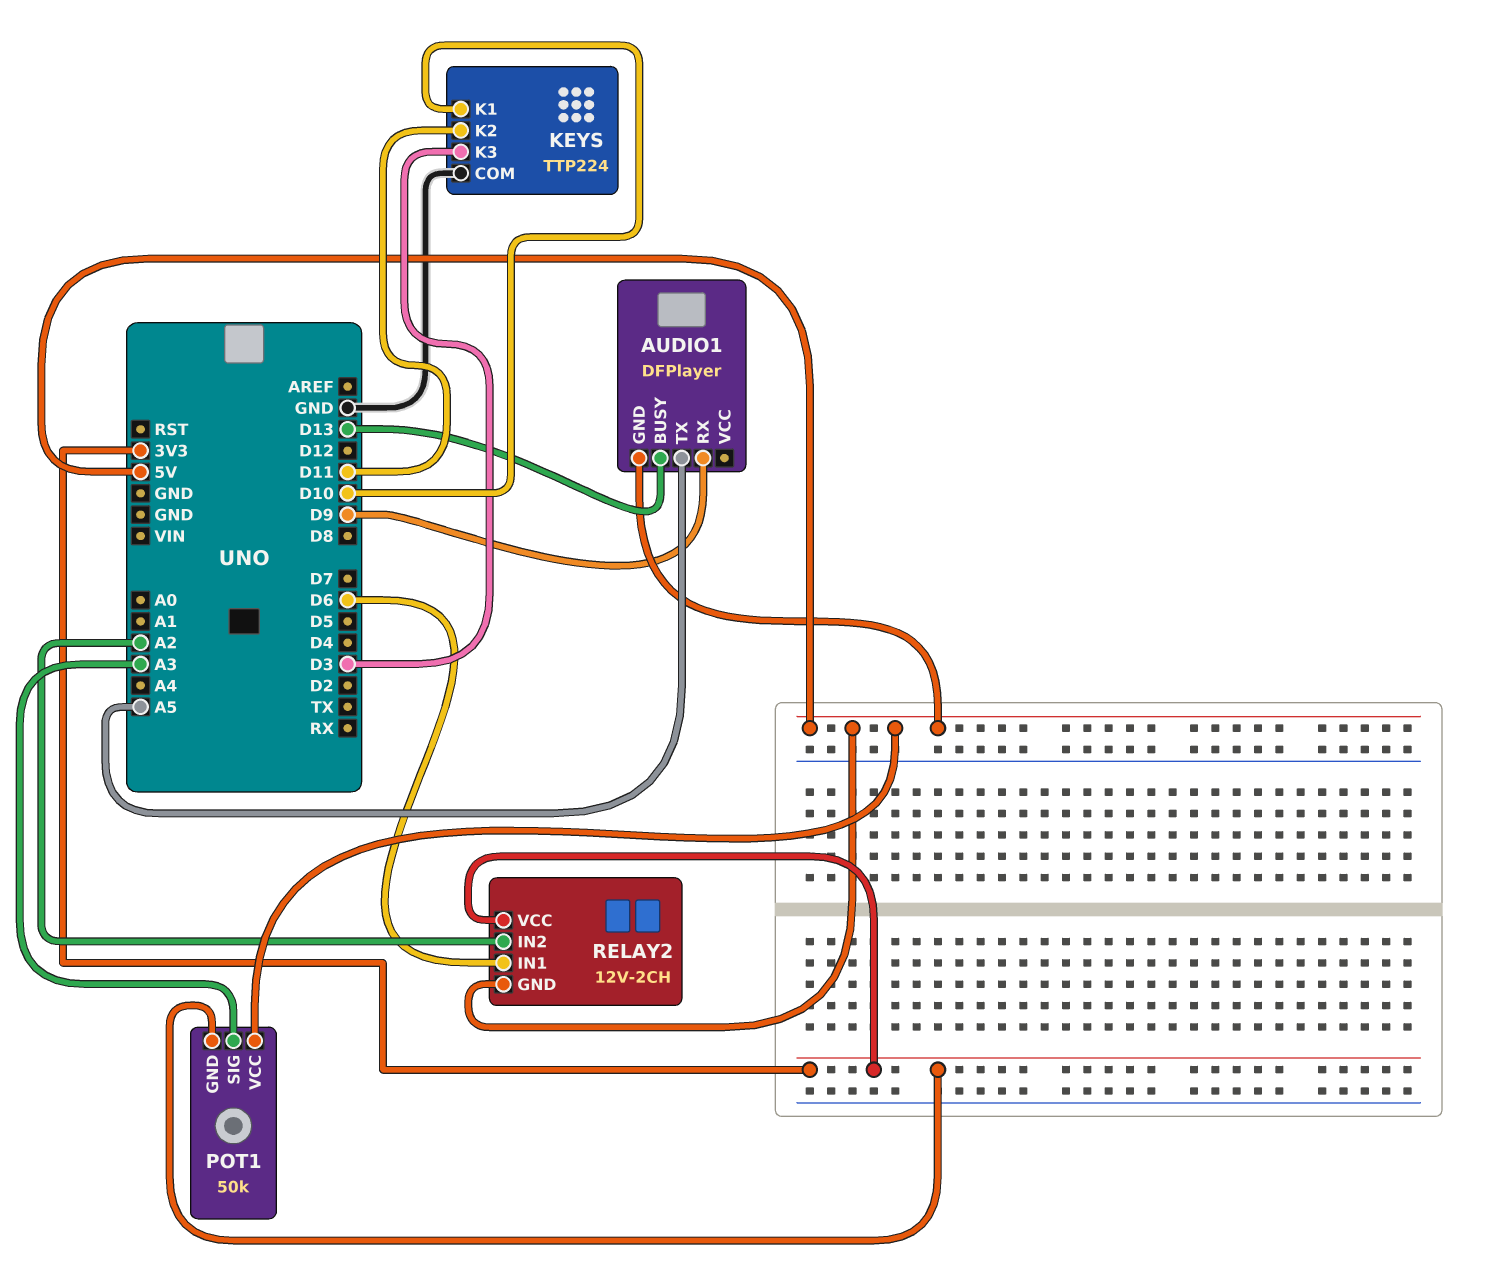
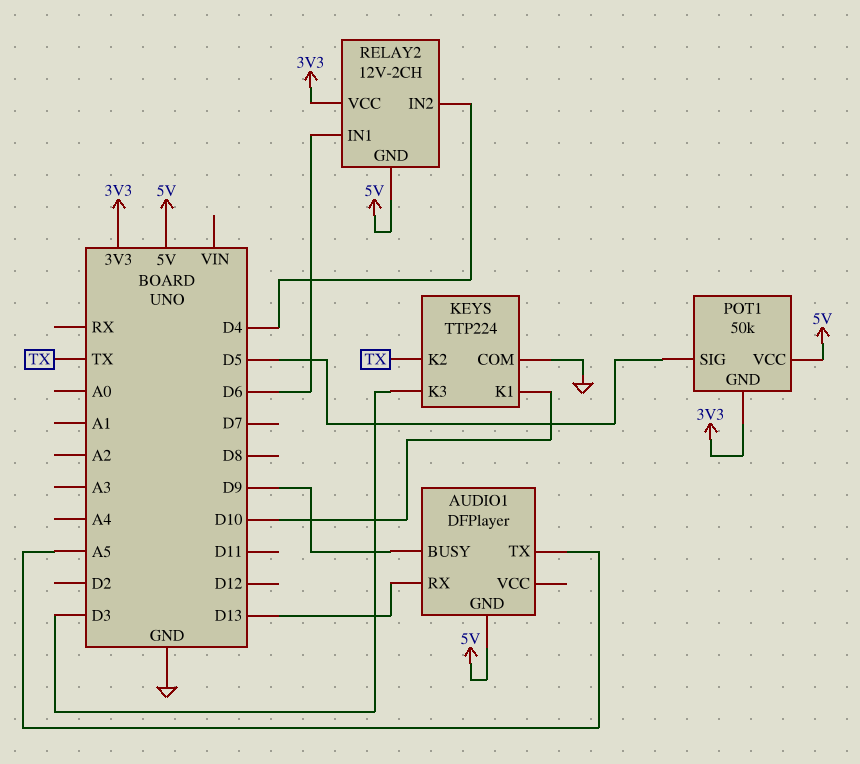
AUDIO1 pin BUSY: D13 -> D9
AUDIO1 pin RX: D9 -> D13
KEYS pin K2: D11 -> TX
POT1 pin SIG: A3 -> D5
RELAY2 pin IN2: A2 -> D4

